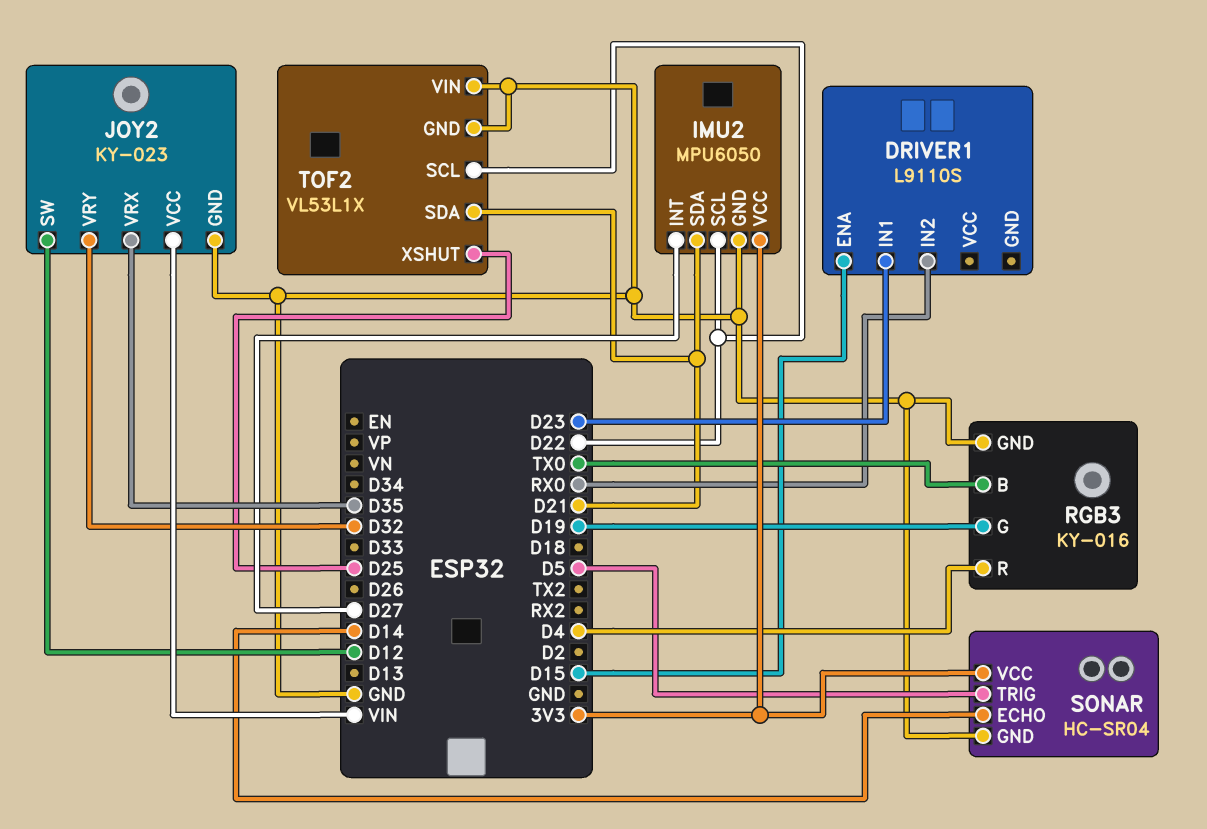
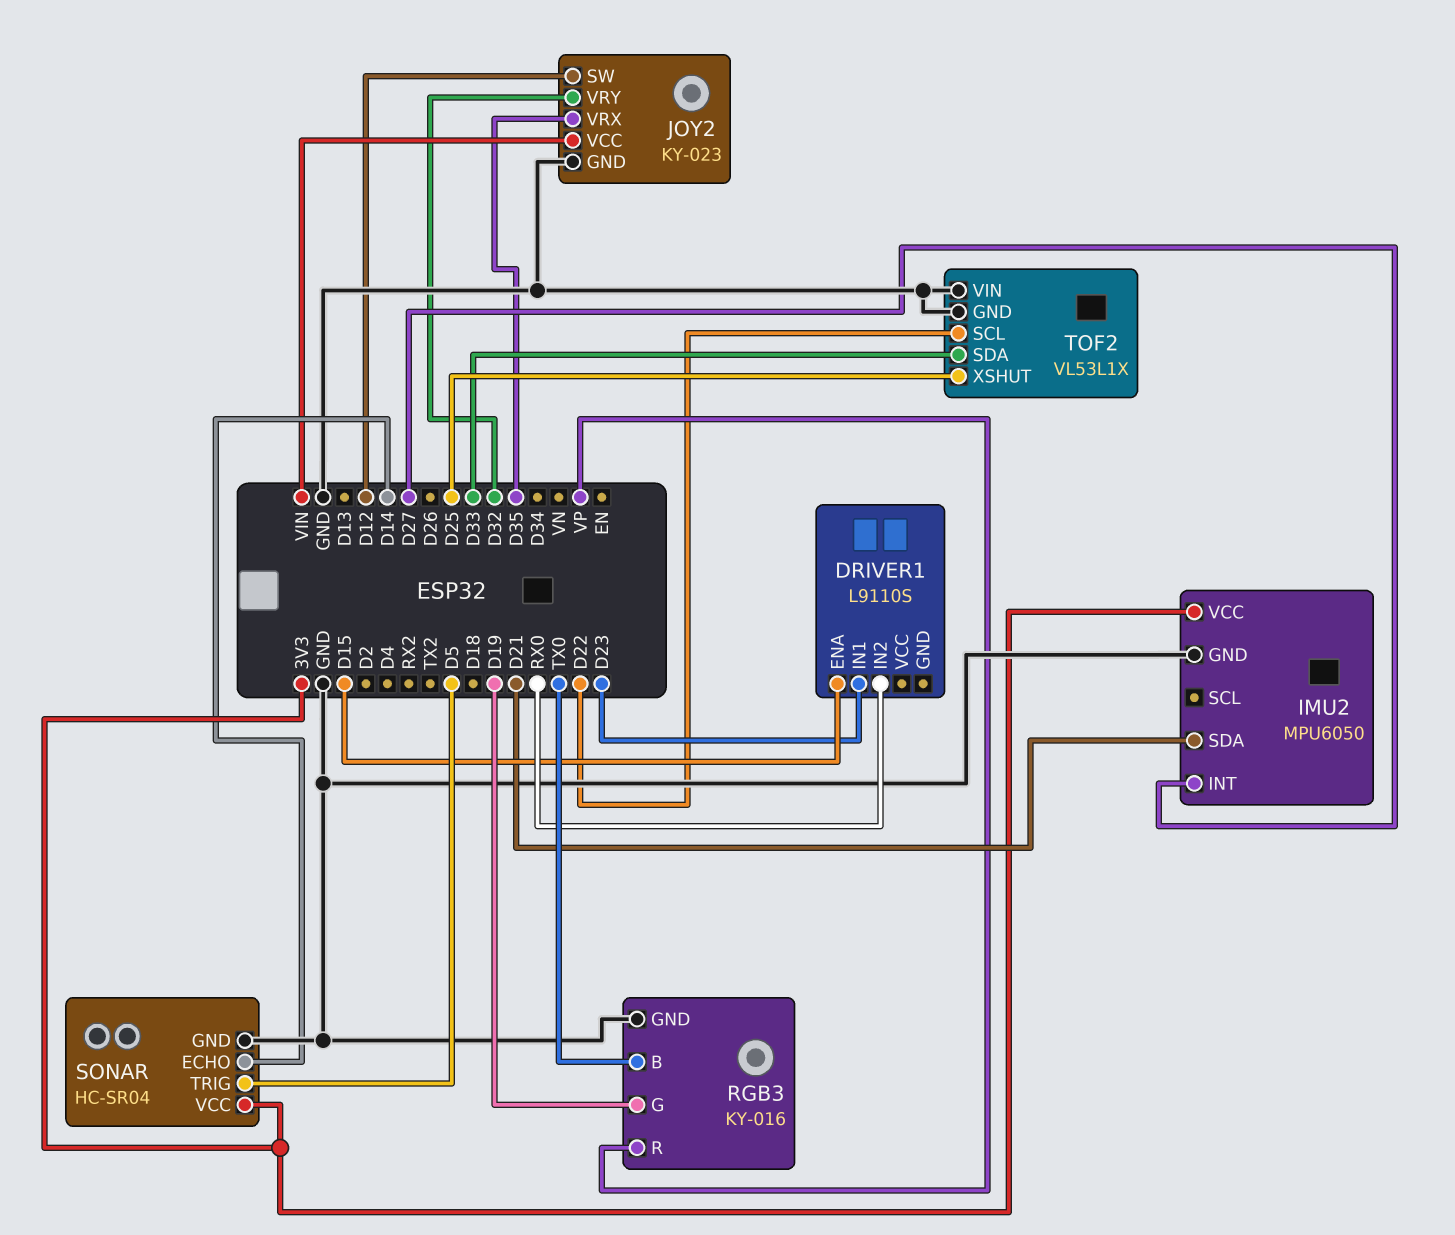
IMU2 pin SCL: D22 -> none
RGB3 pin R: D4 -> VP
TOF2 pin SDA: D21 -> D33

